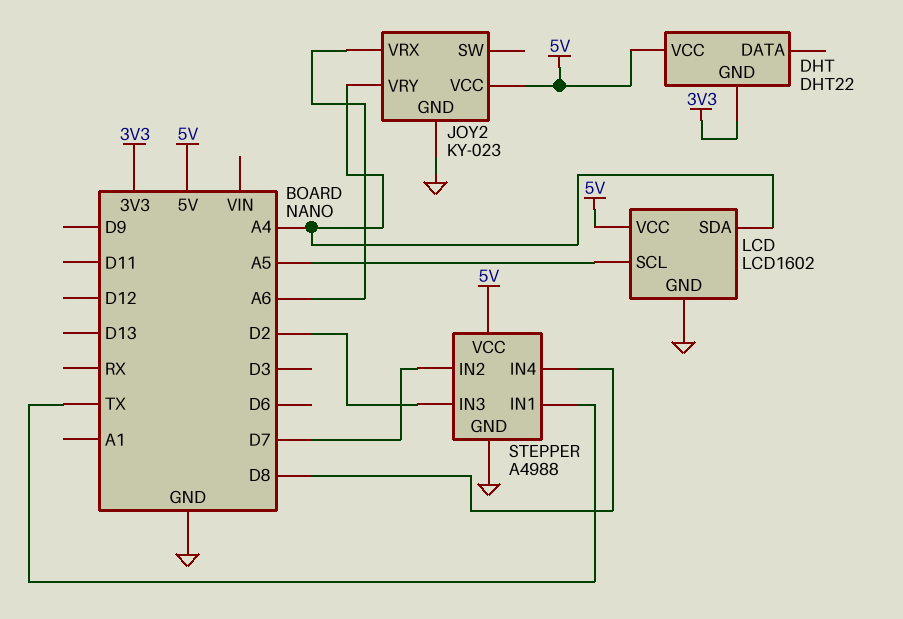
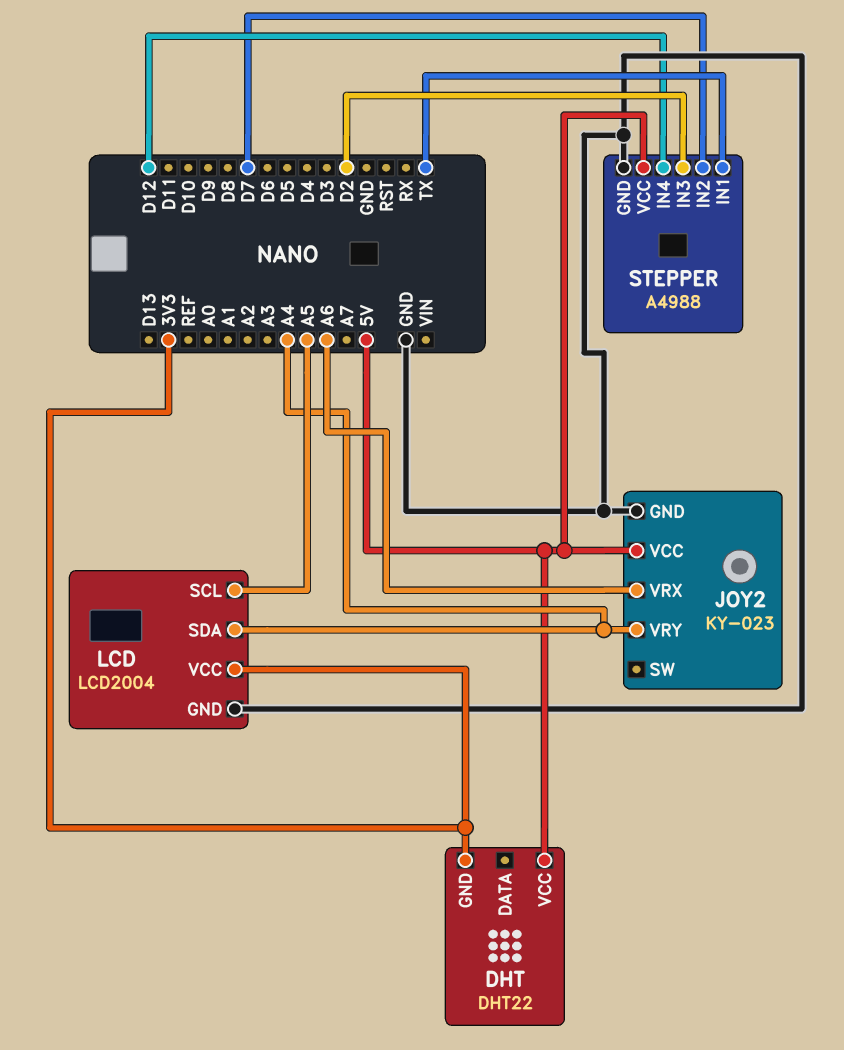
LCD: LCD1602 -> LCD2004
LCD pin VCC: 5V -> 3V3
STEPPER pin IN4: D8 -> D12

